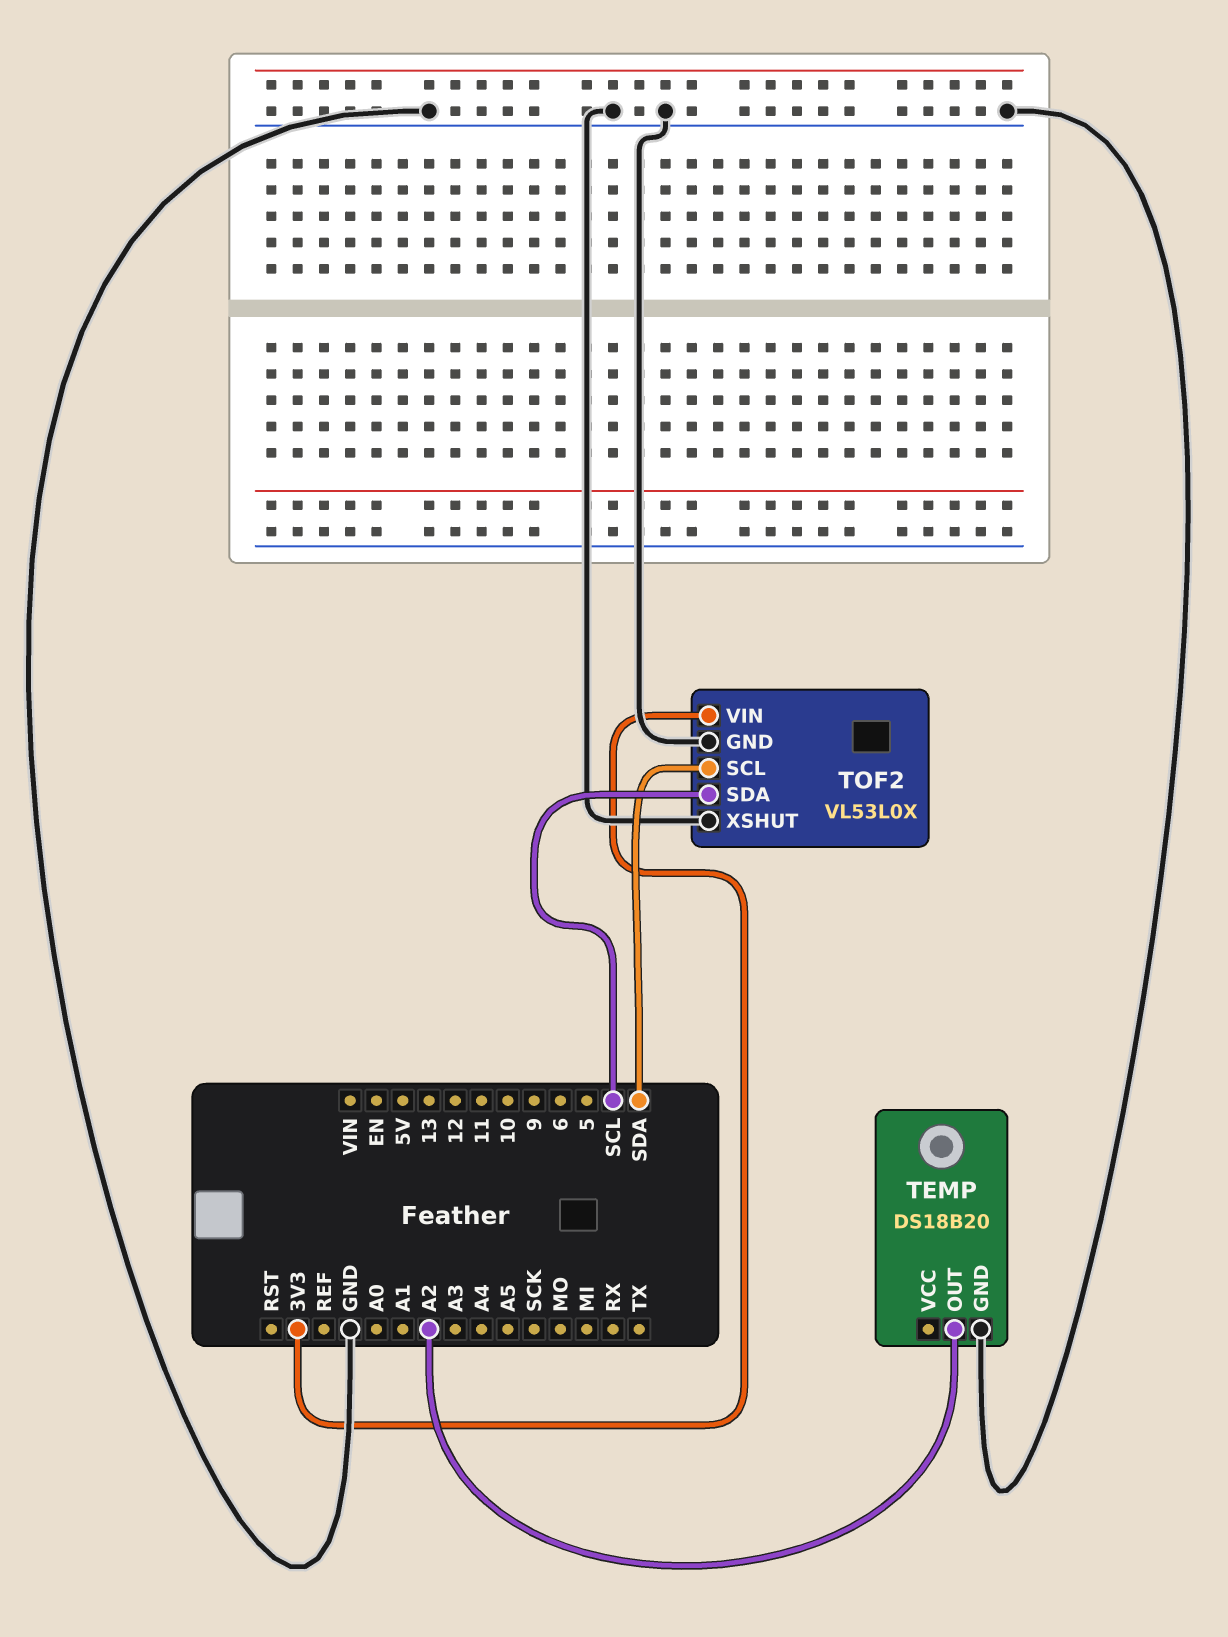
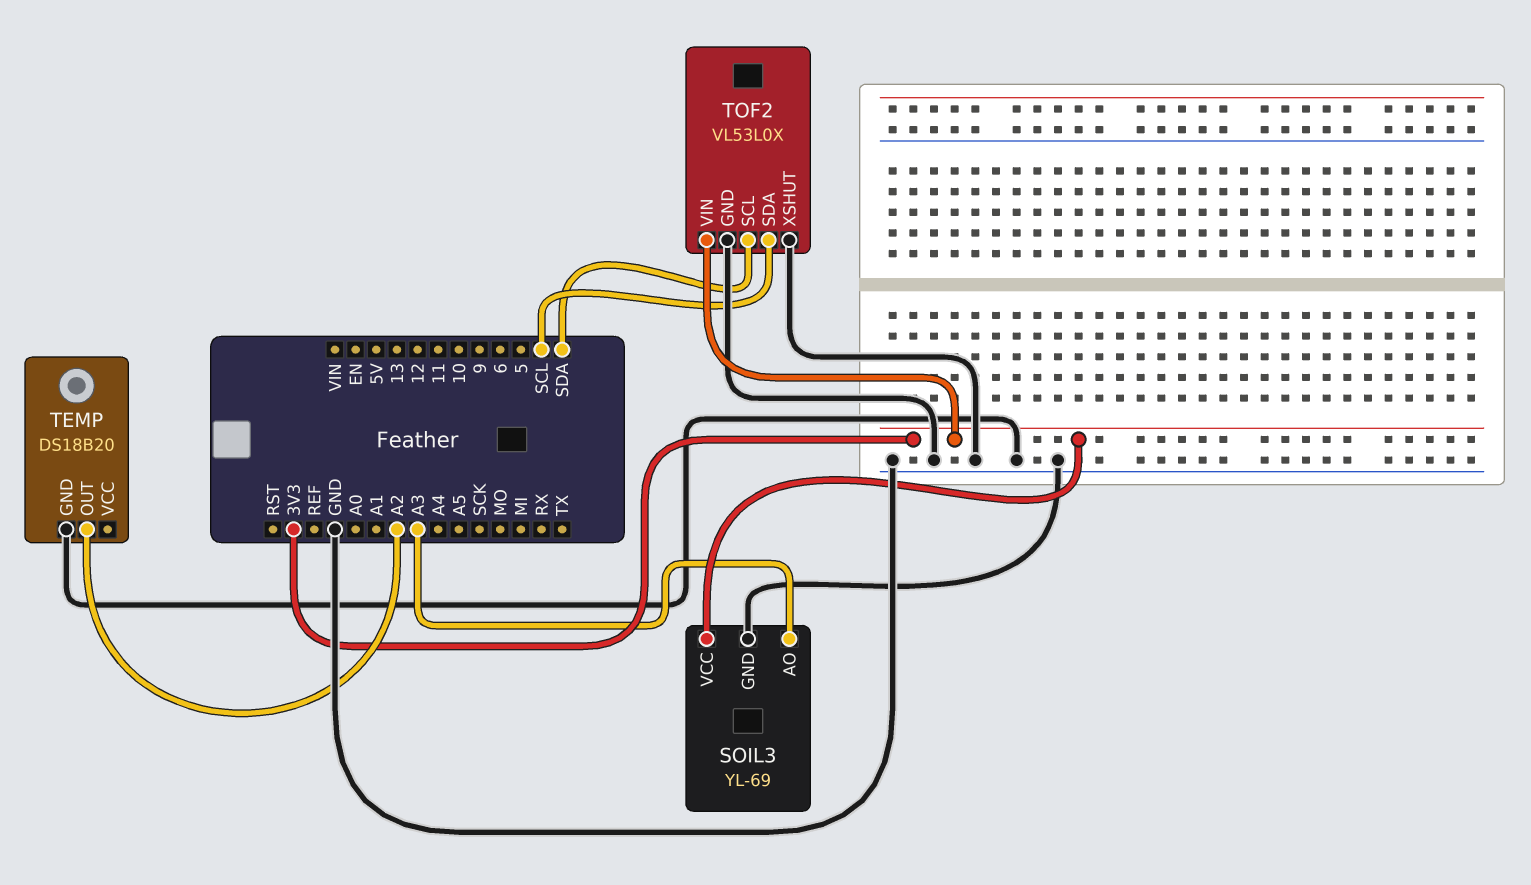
SOIL3: none -> YL-69
SOIL3 pin AO: none -> A3
SOIL3 pin GND: none -> GND
SOIL3 pin VCC: none -> 3V3

